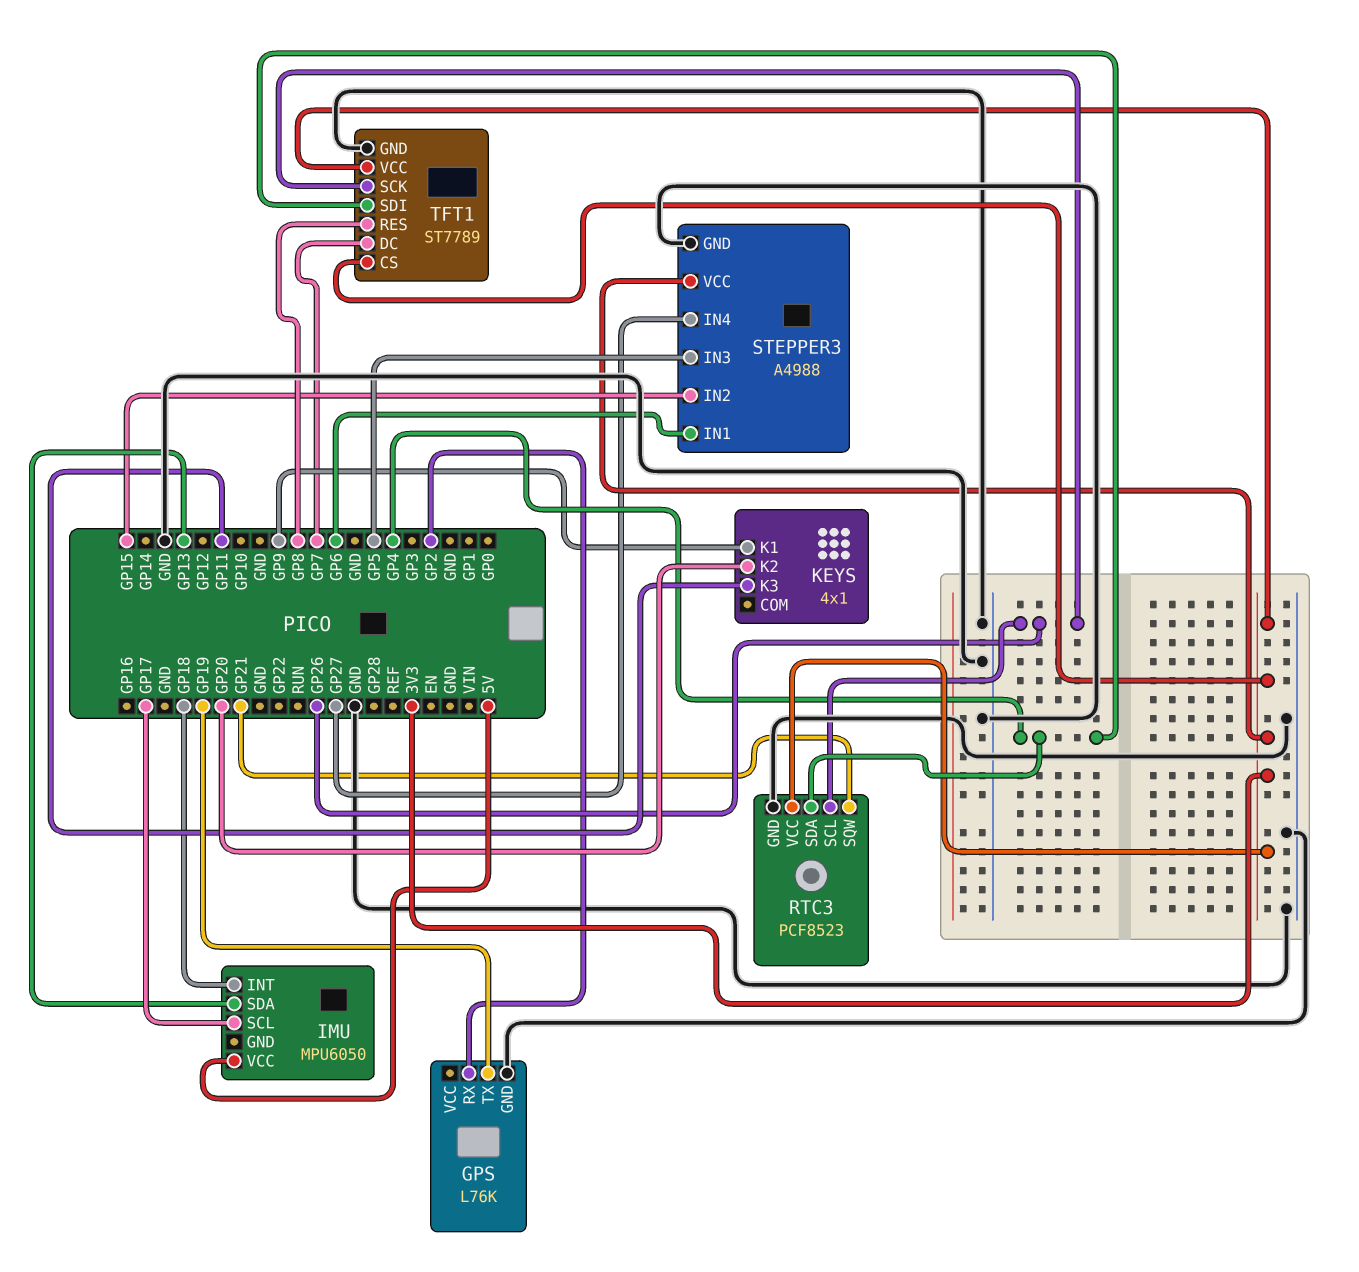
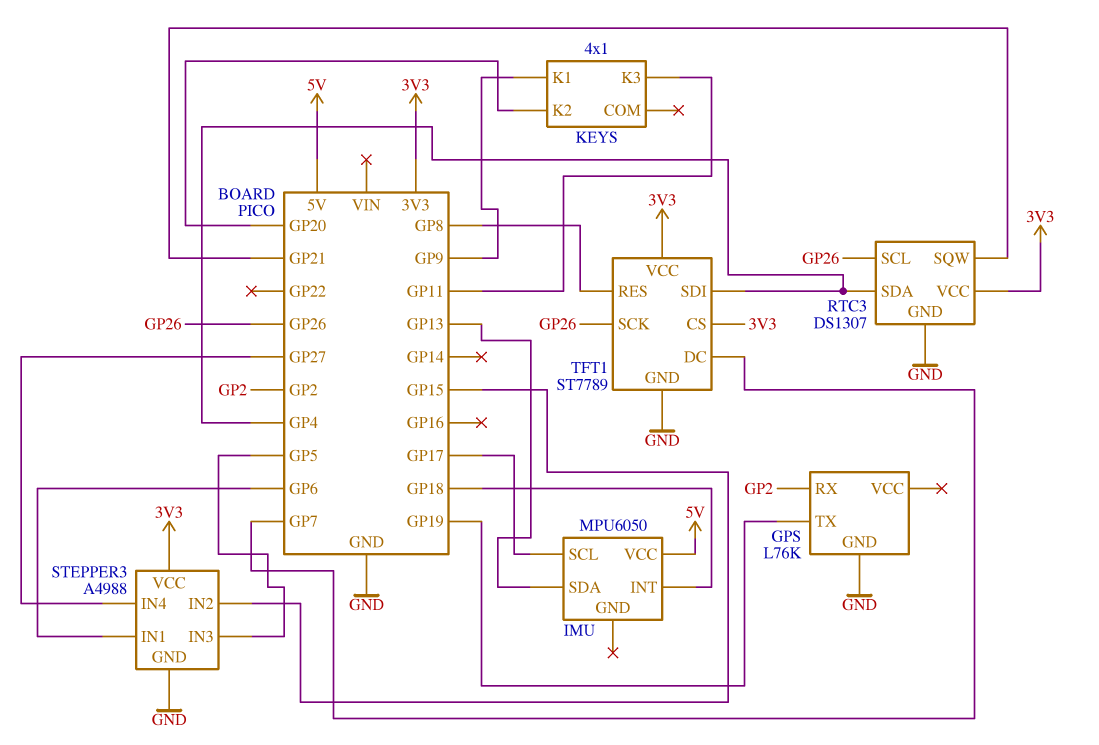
RTC3: PCF8523 -> DS1307

